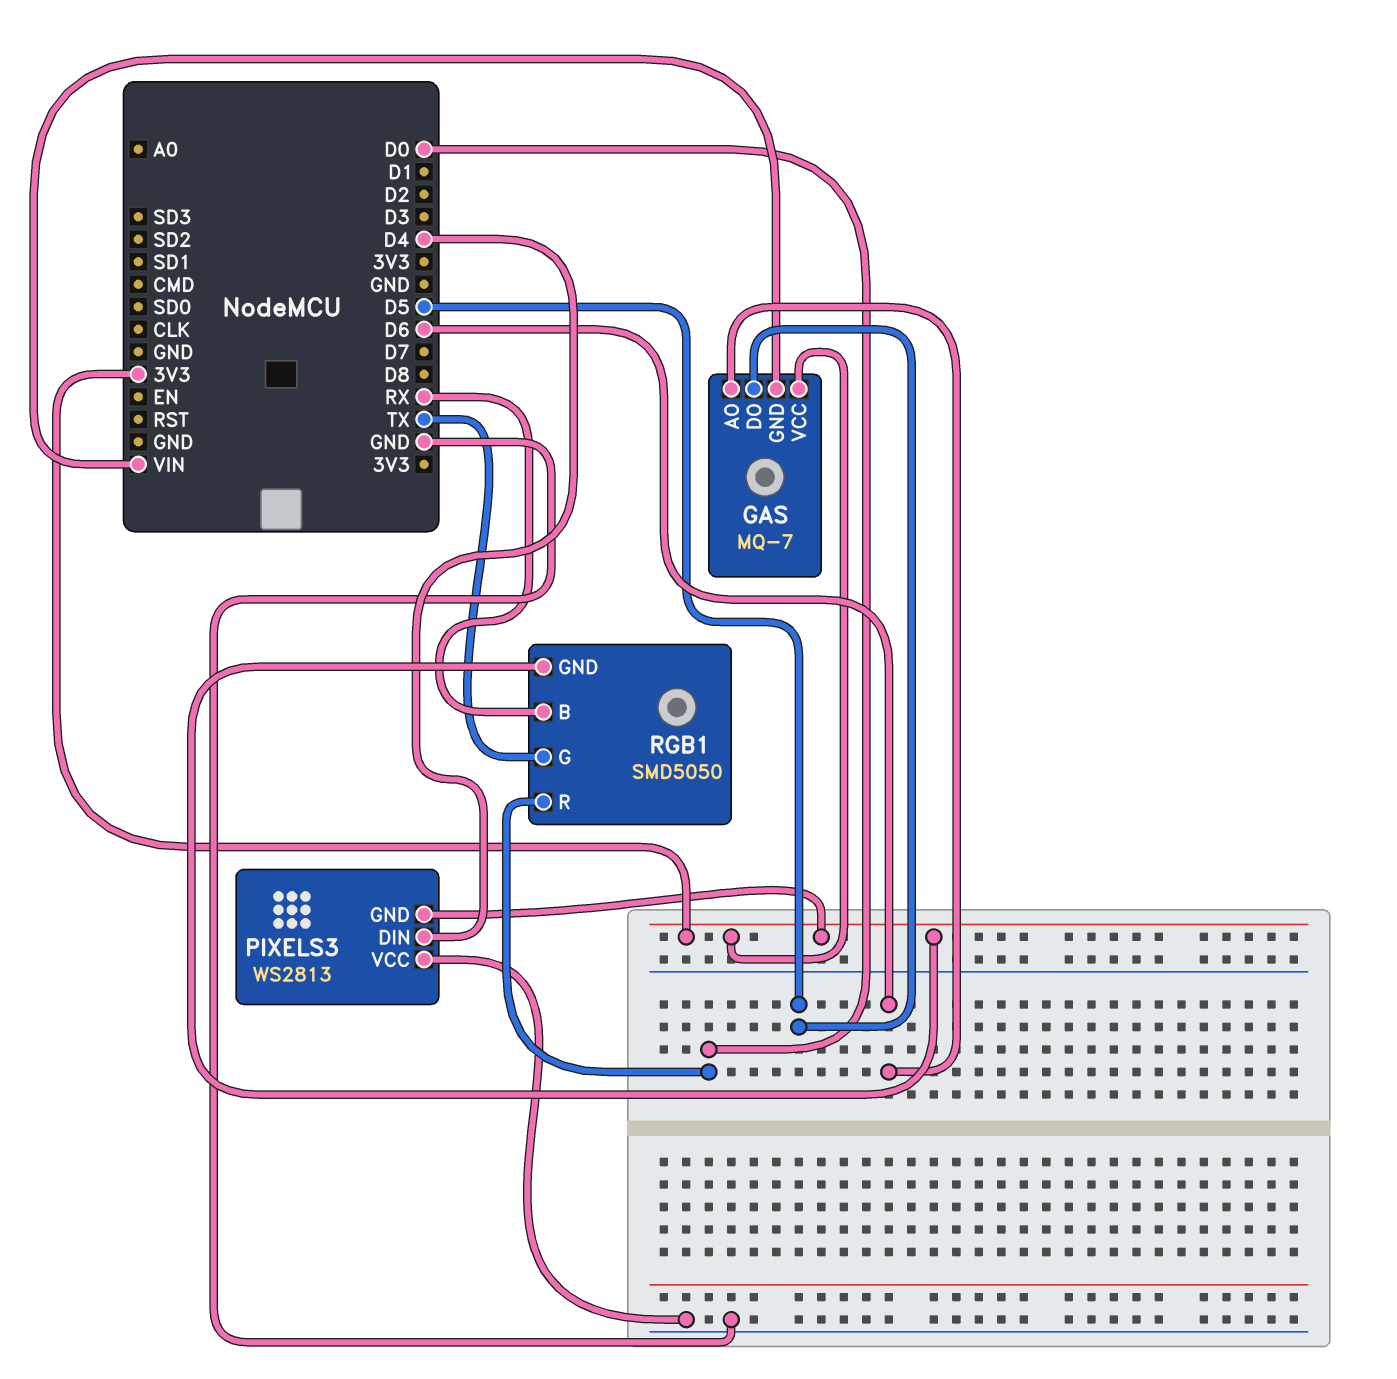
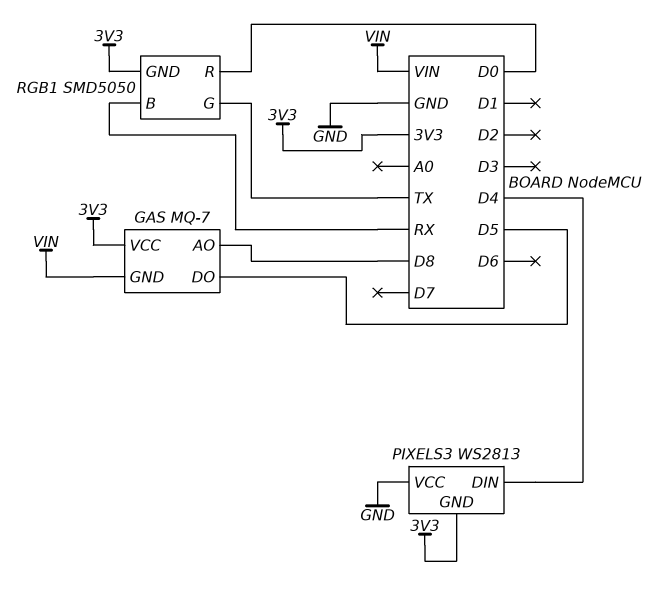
GAS pin AO: D6 -> D8

